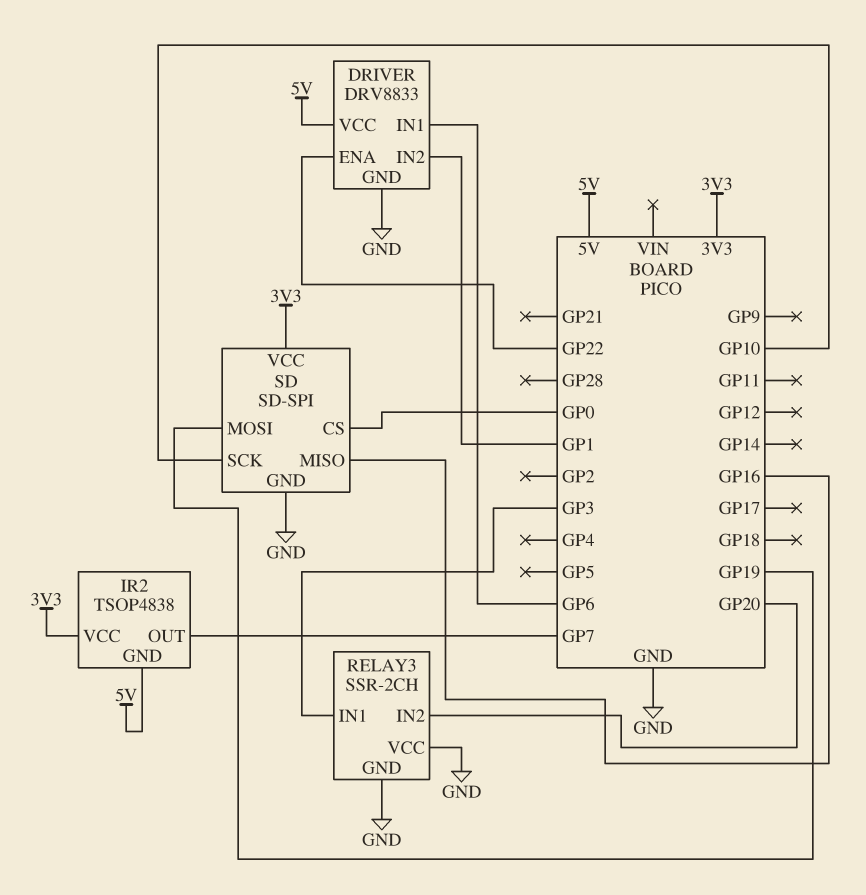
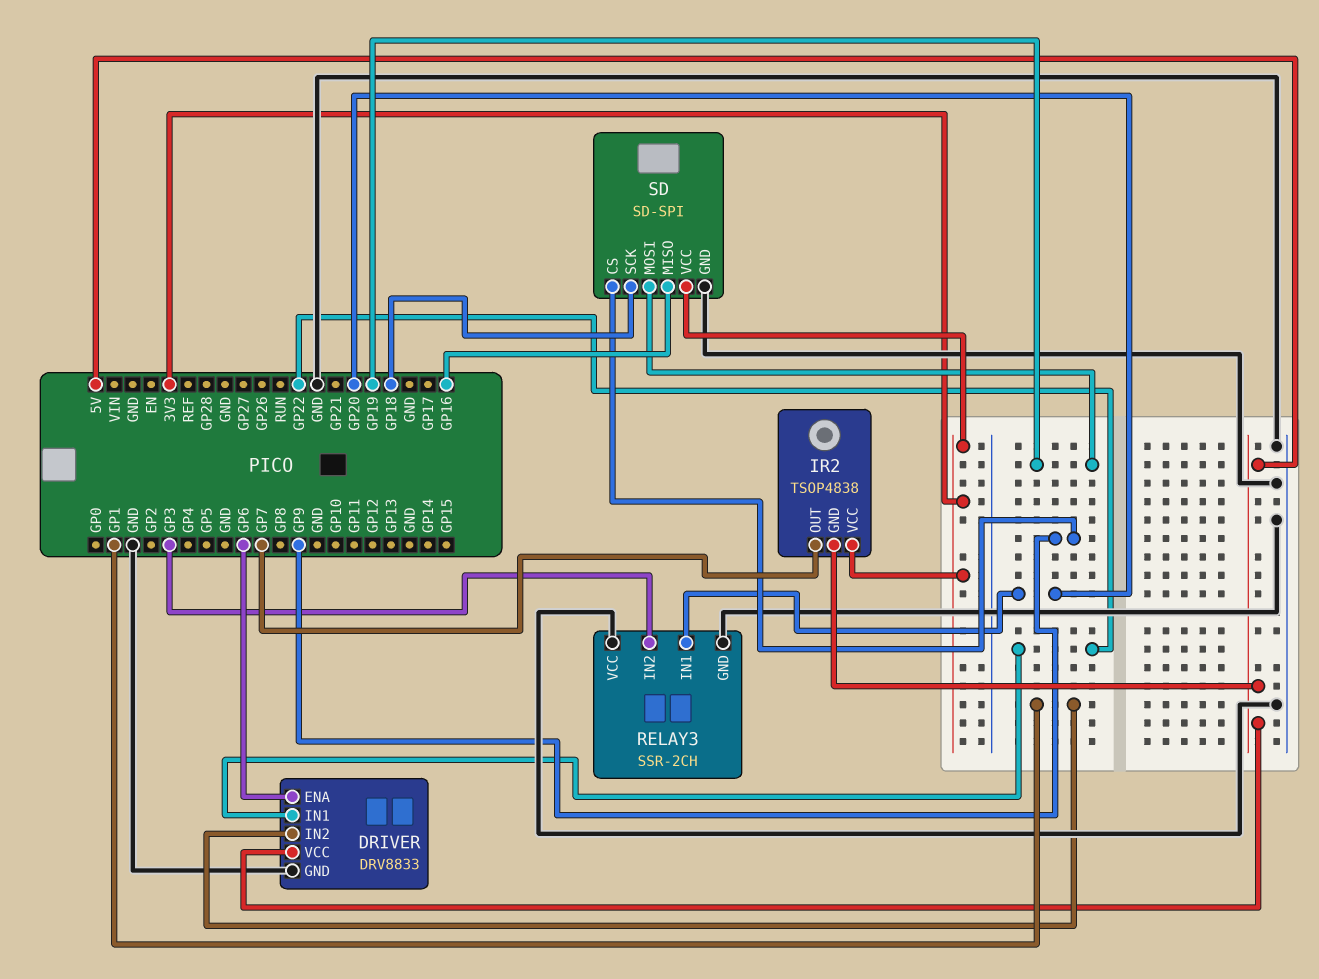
DRIVER pin ENA: GP22 -> GP6
DRIVER pin IN1: GP6 -> GP22
RELAY3 pin IN1: GP3 -> GP20
RELAY3 pin IN2: GP20 -> GP3
SD pin CS: GP0 -> GP9
SD pin SCK: GP10 -> GP18

